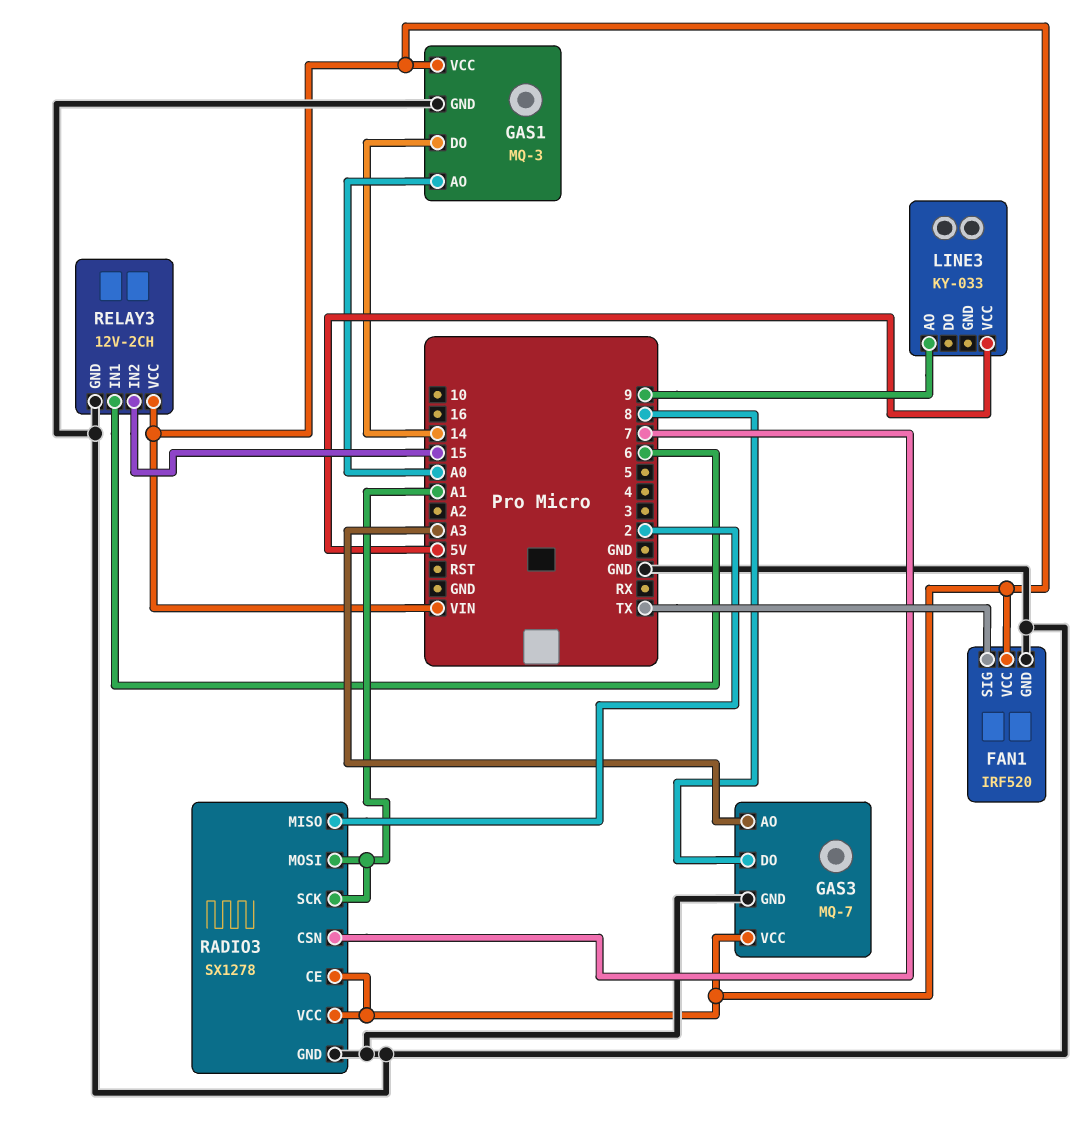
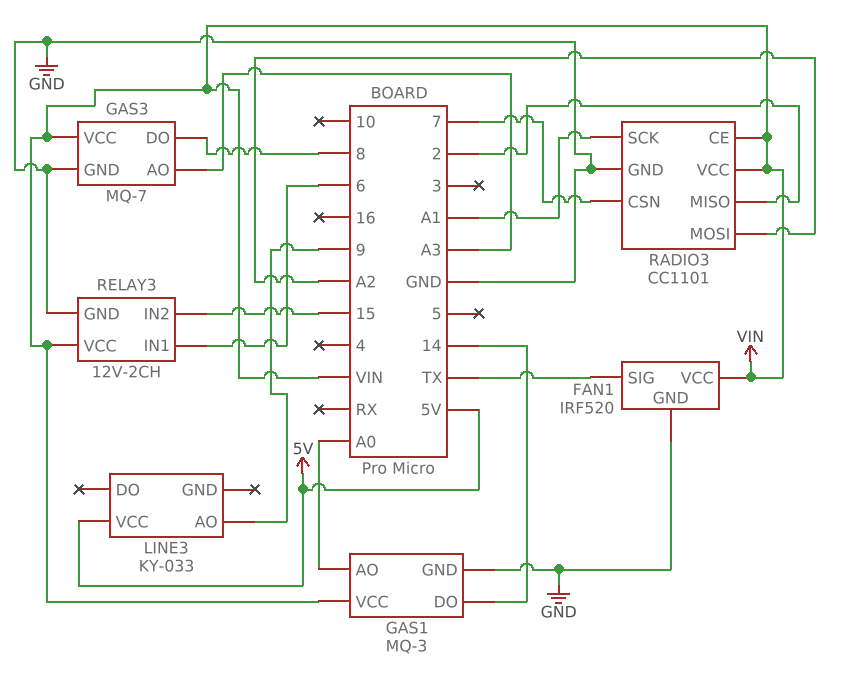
RADIO3: SX1278 -> CC1101
RADIO3 pin MOSI: A1 -> A2

